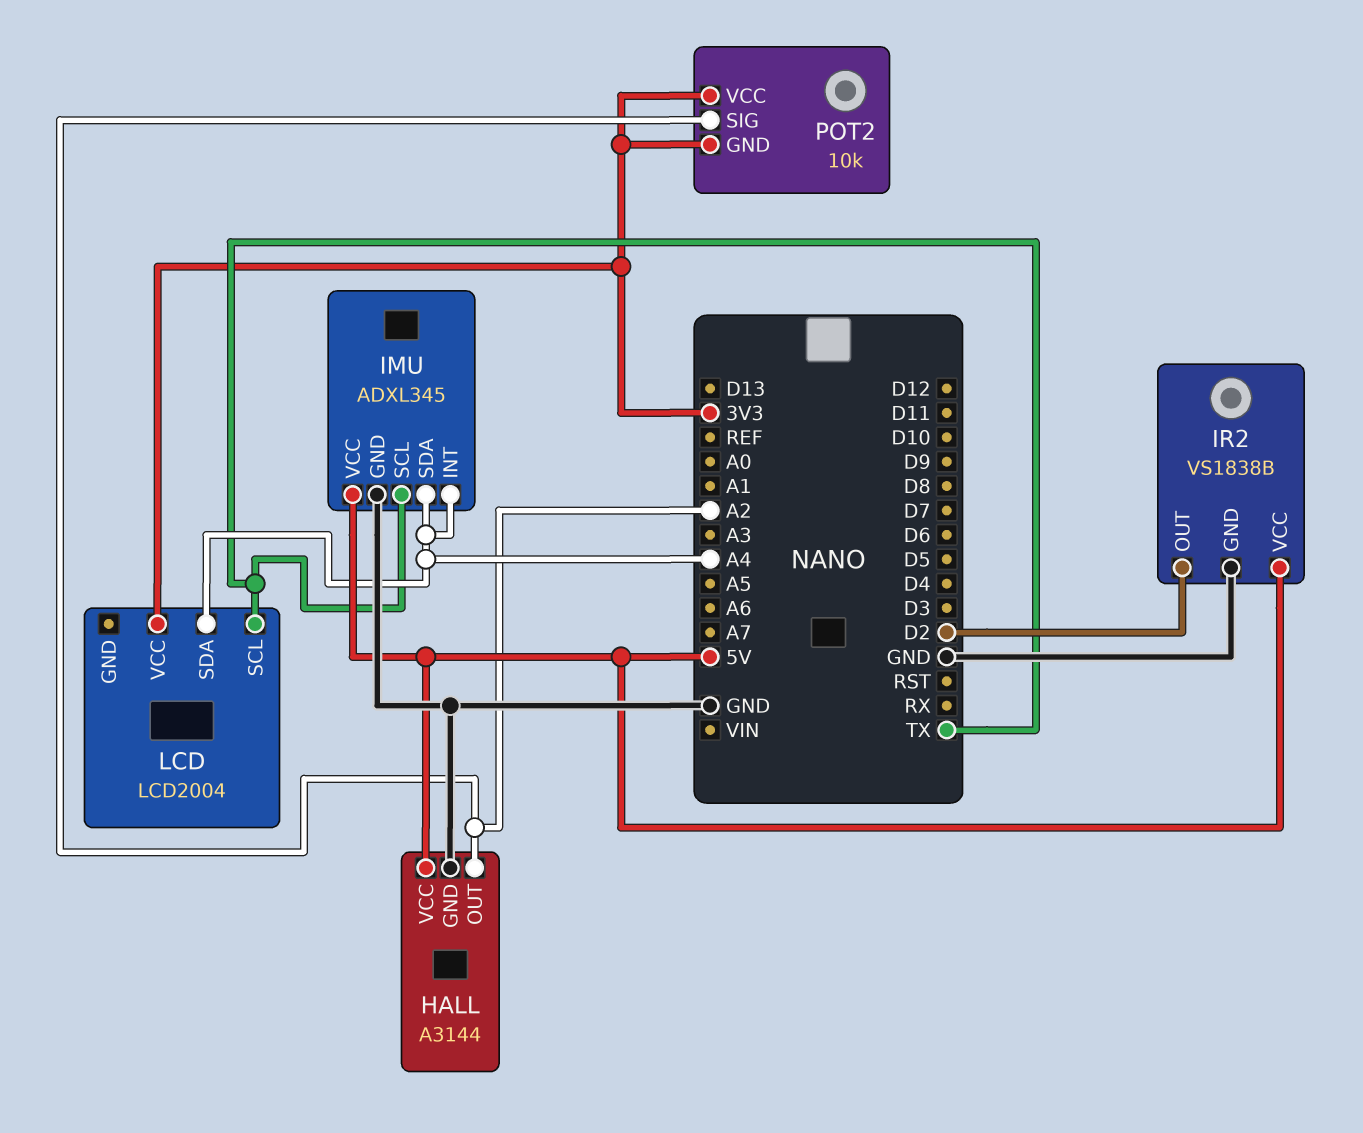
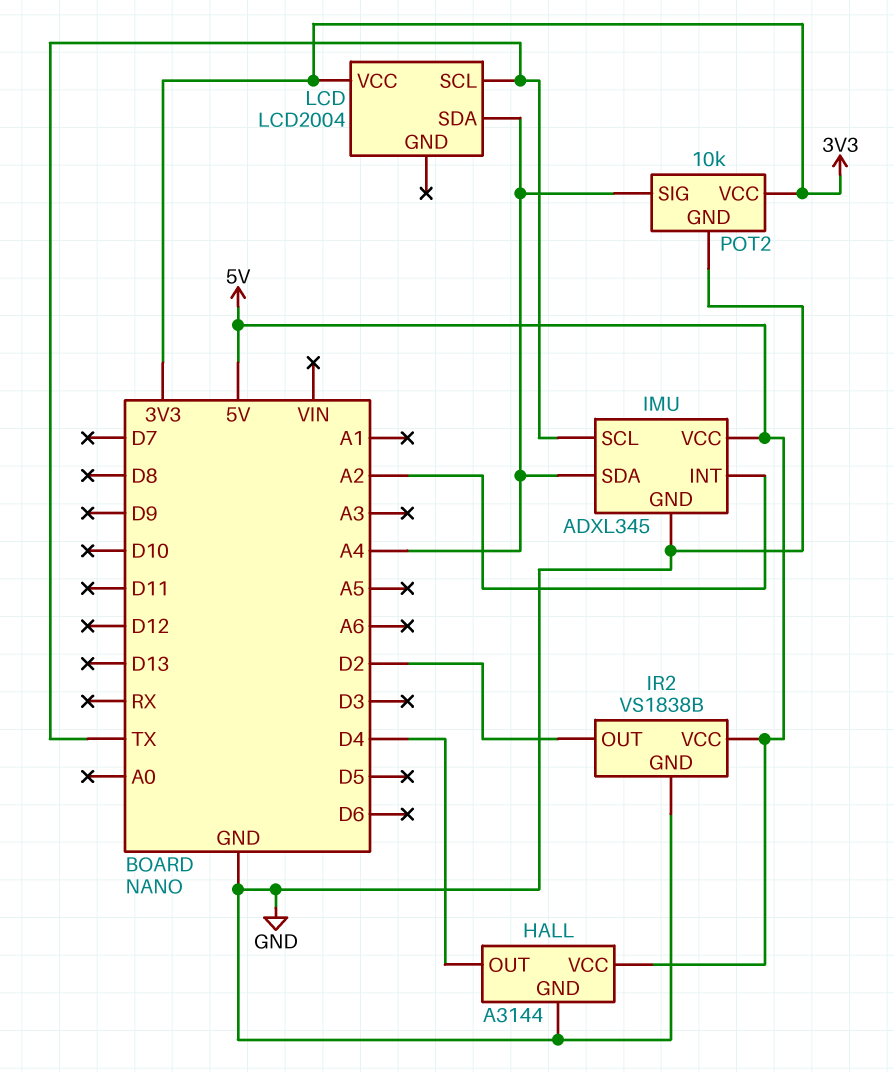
HALL pin OUT: A2 -> D4
IMU pin INT: A4 -> A2
POT2 pin GND: 3V3 -> GND
POT2 pin SIG: A2 -> A4

